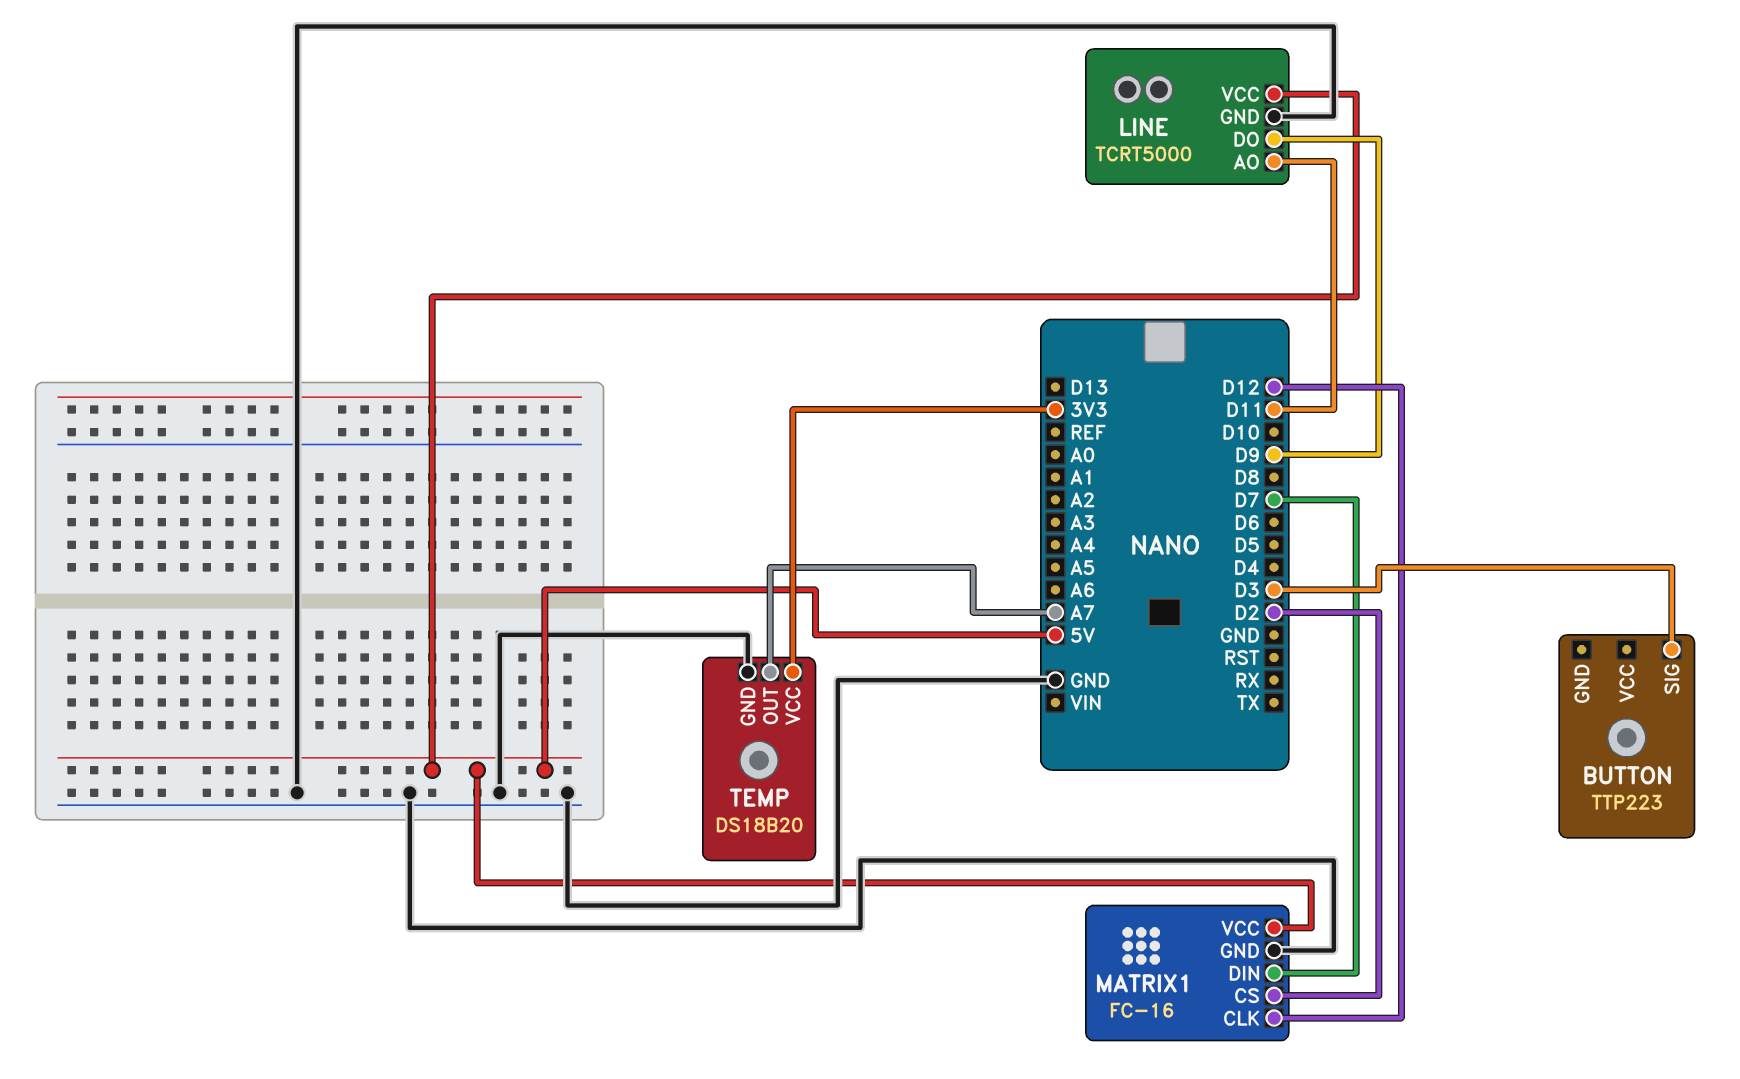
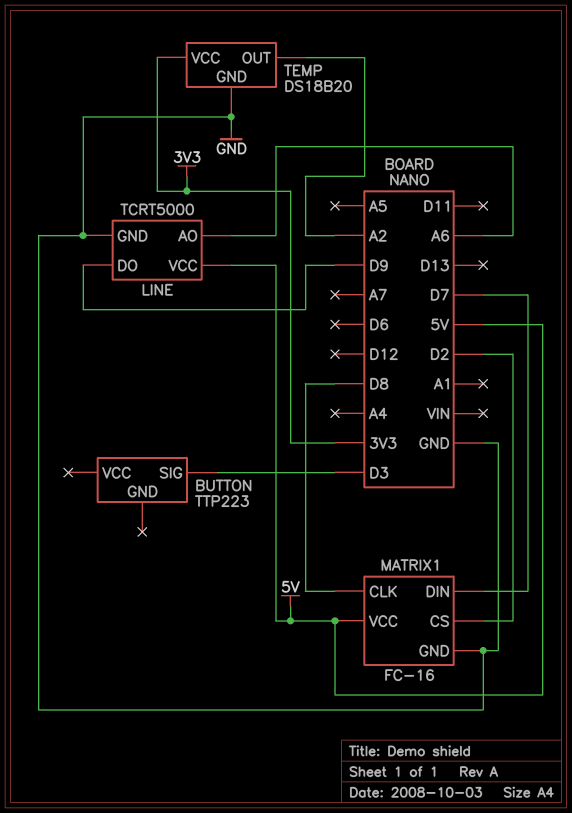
LINE pin AO: D11 -> A6
MATRIX1 pin CLK: D12 -> D8
TEMP pin OUT: A7 -> A2

